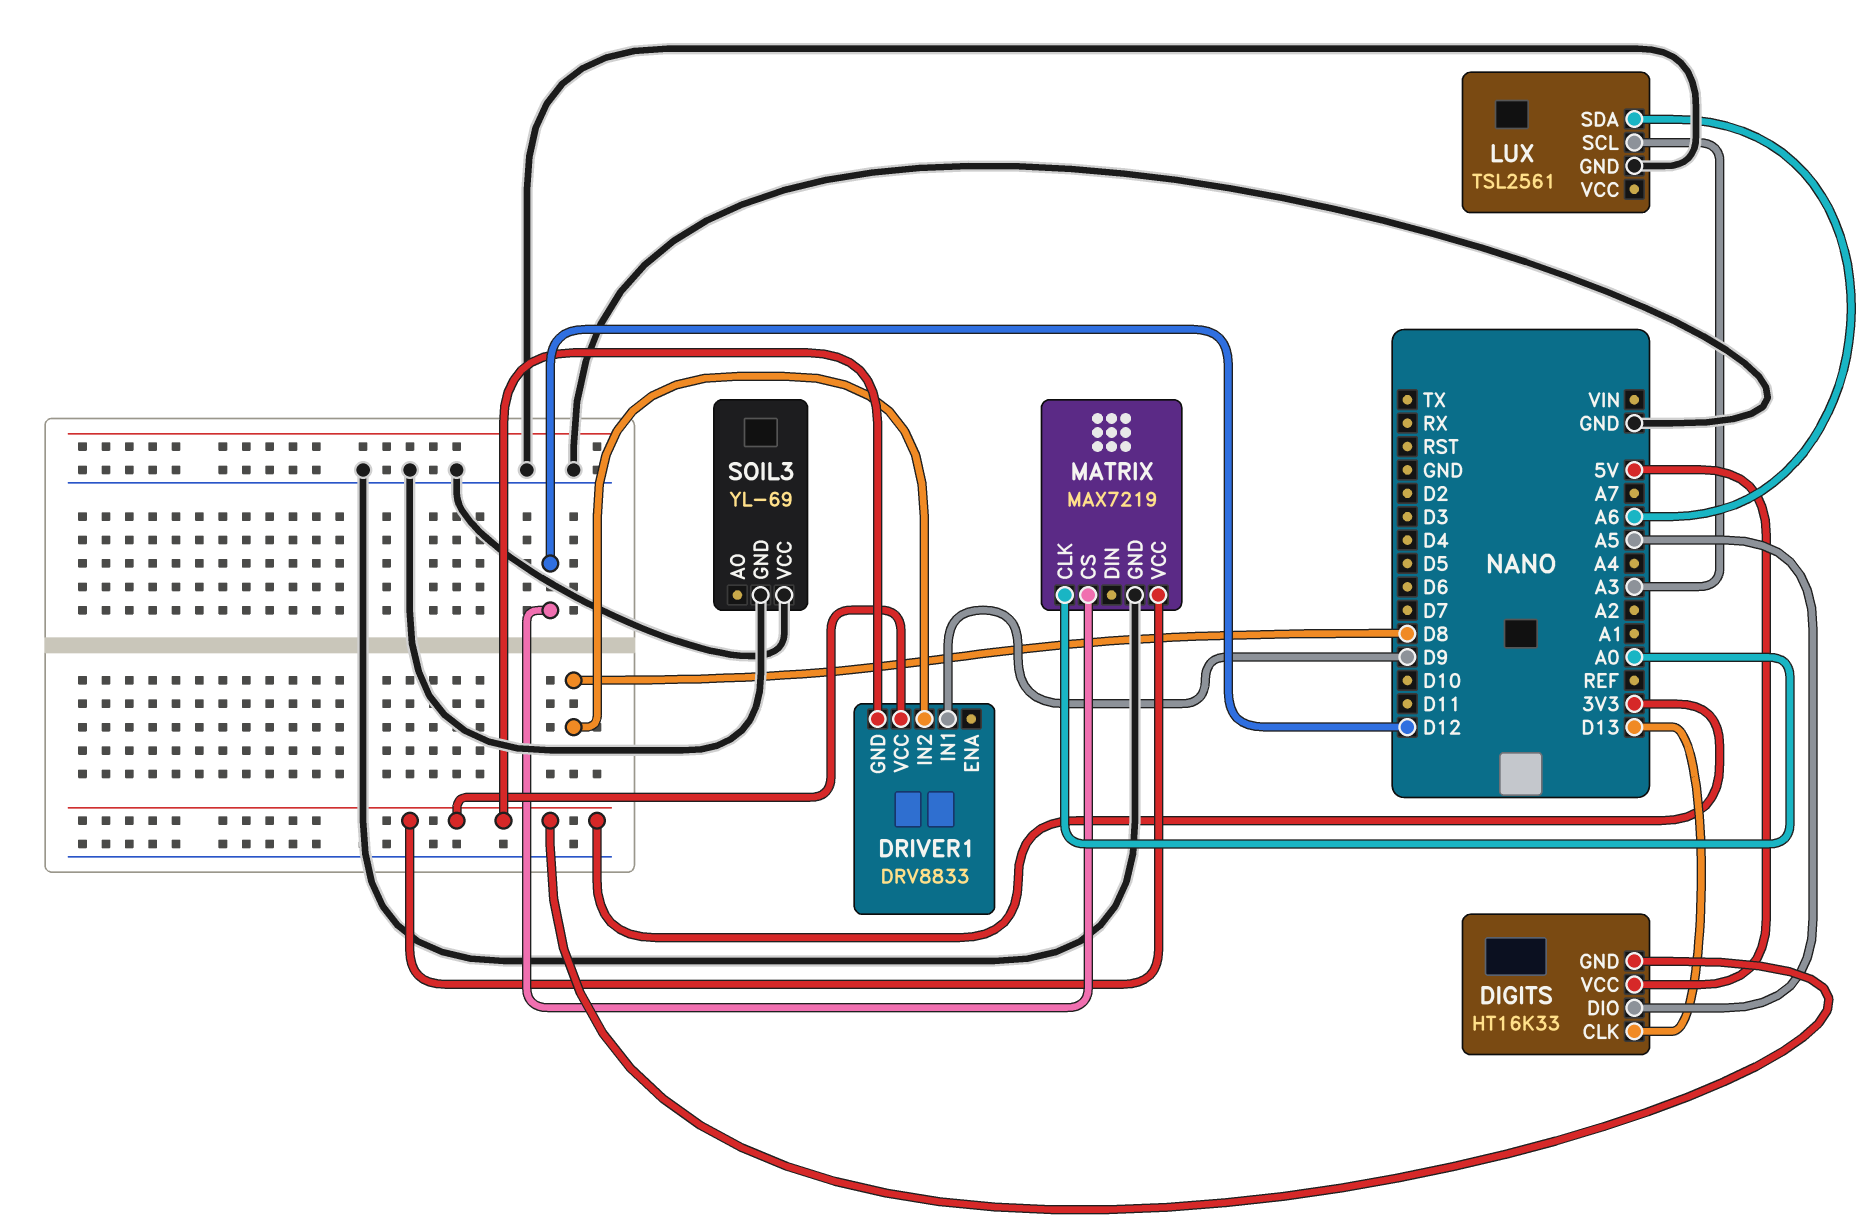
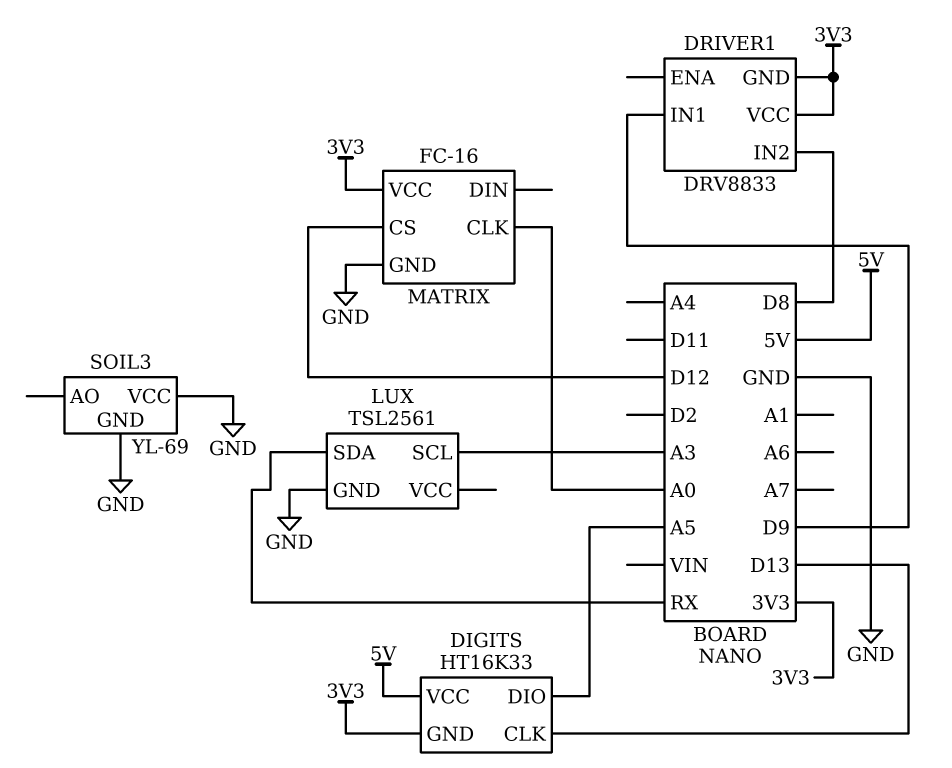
LUX pin SDA: A6 -> RX
MATRIX: MAX7219 -> FC-16

